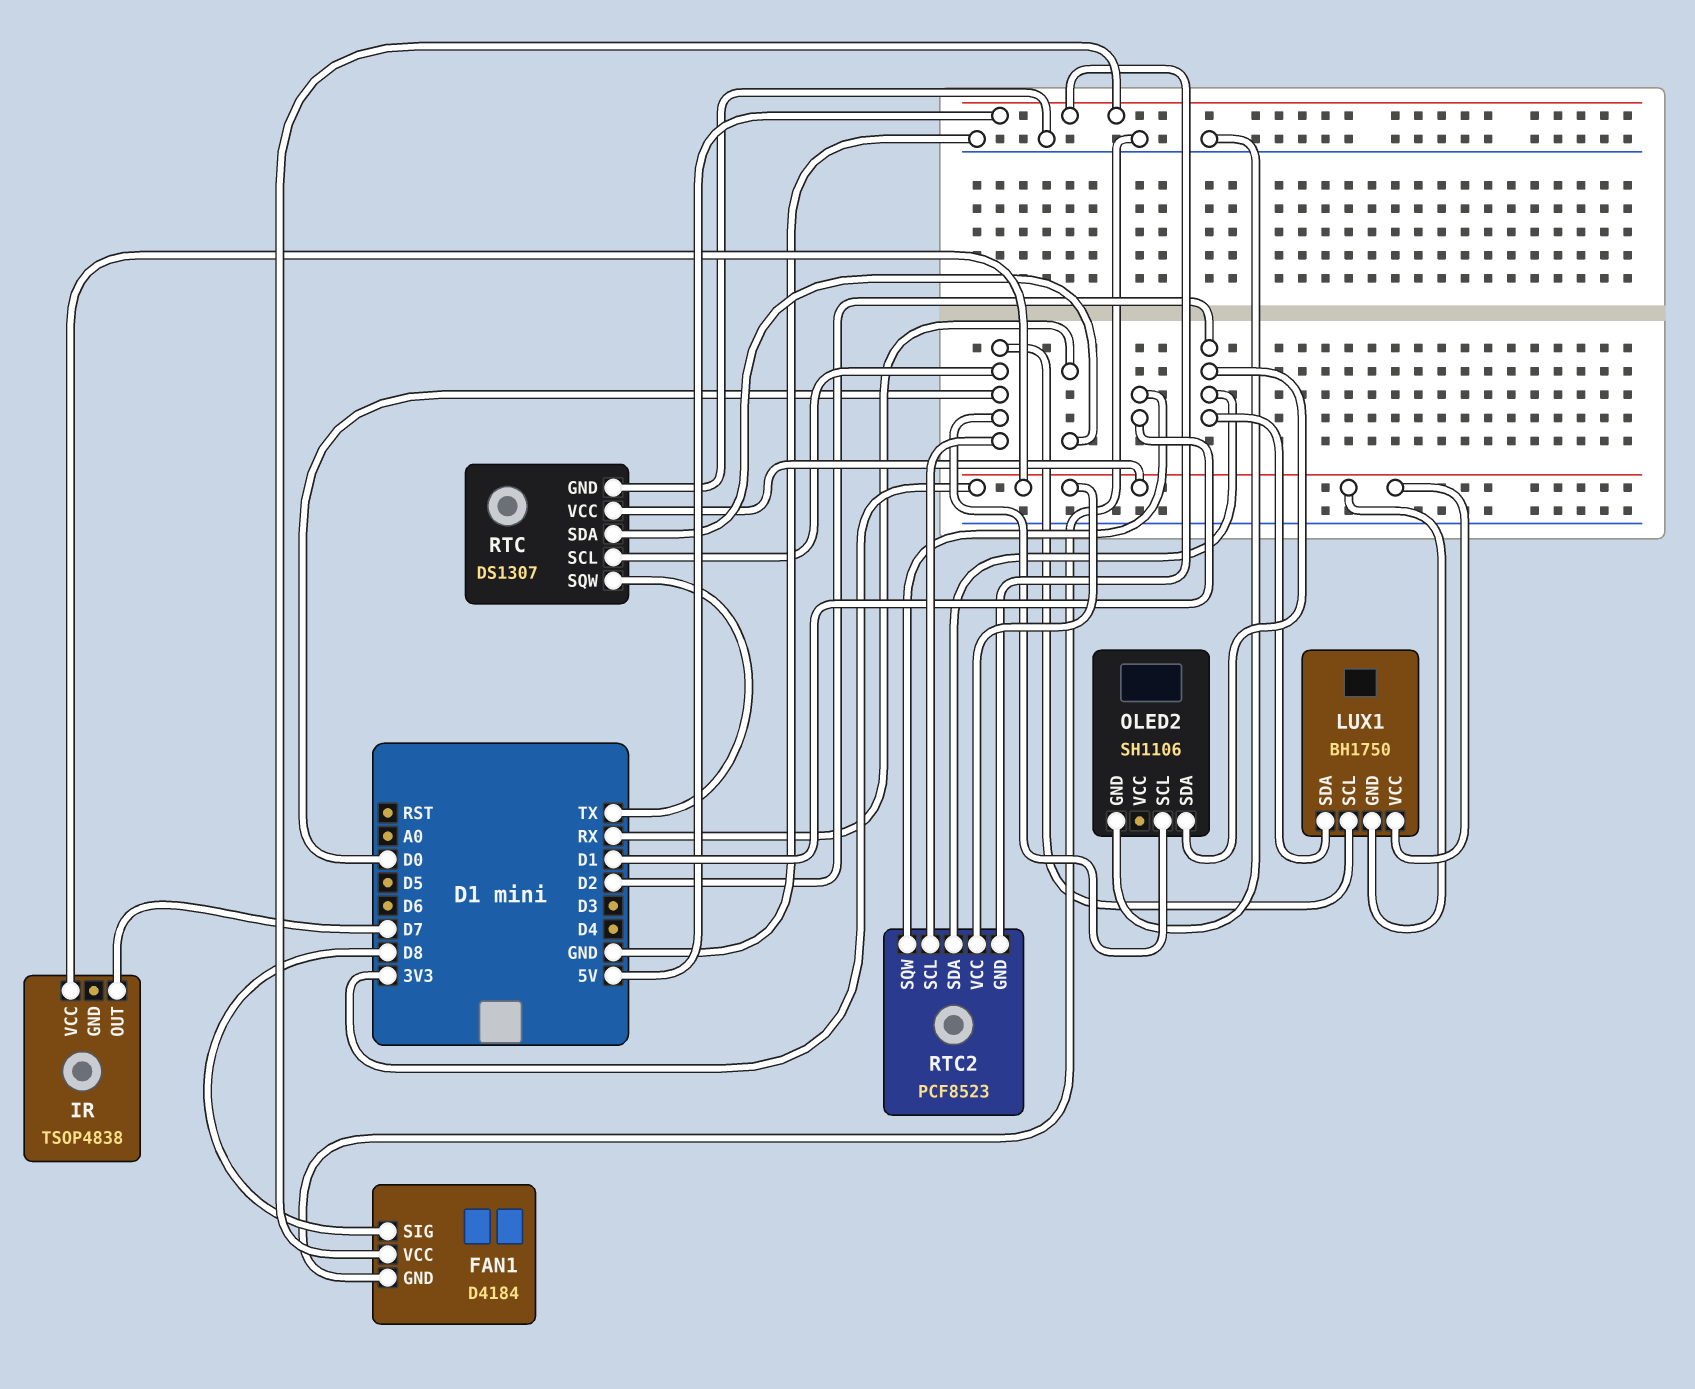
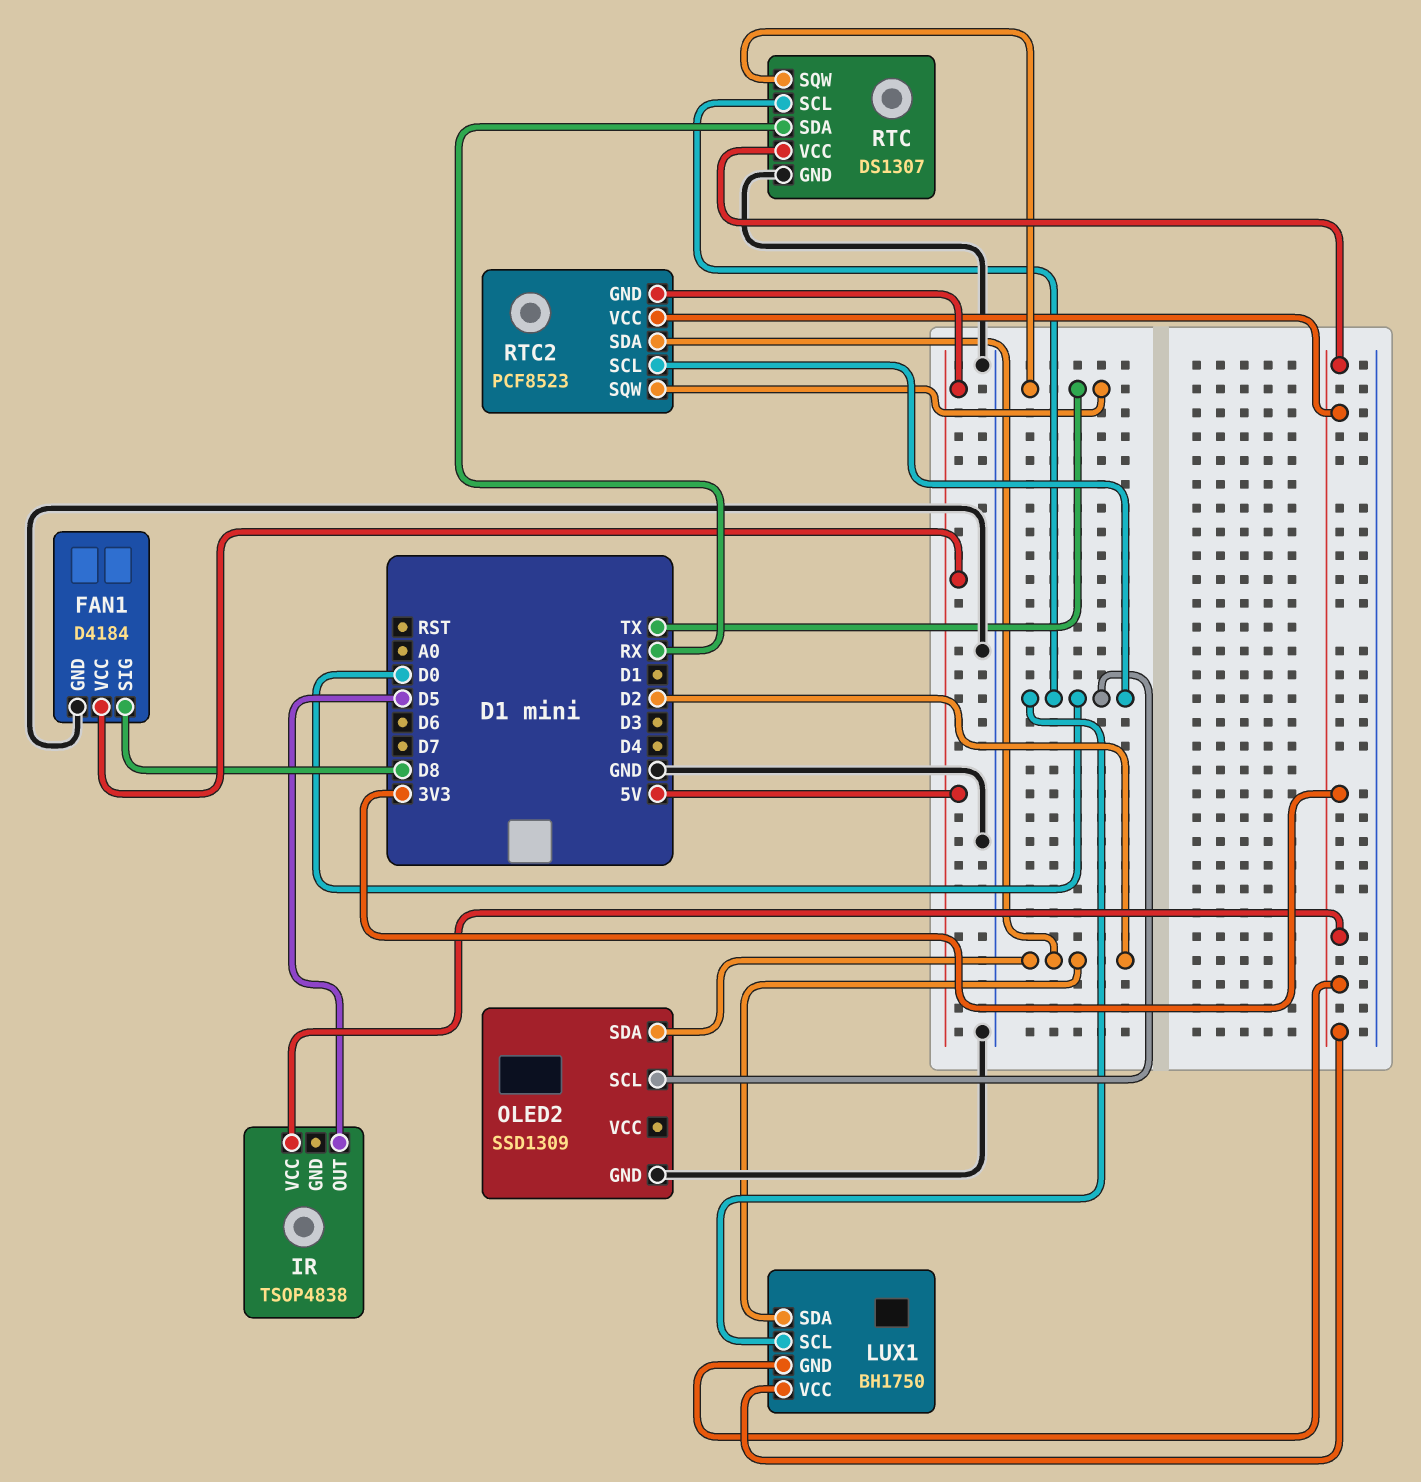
IR pin OUT: D7 -> D5
OLED2: SH1106 -> SSD1309
RTC2 pin SQW: D1 -> TX

